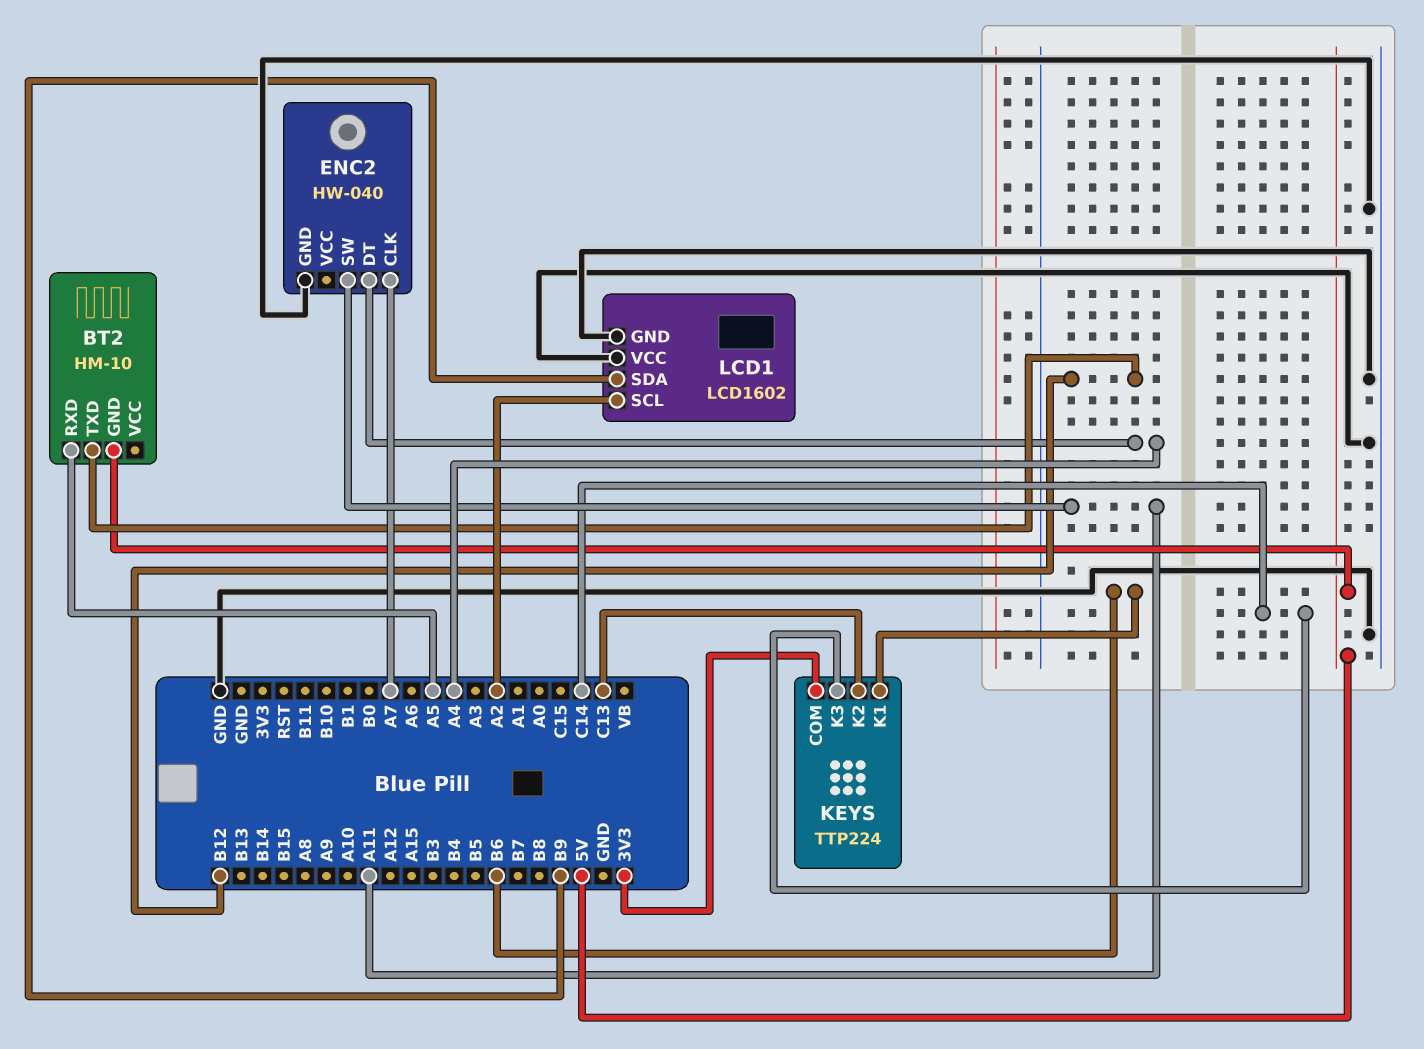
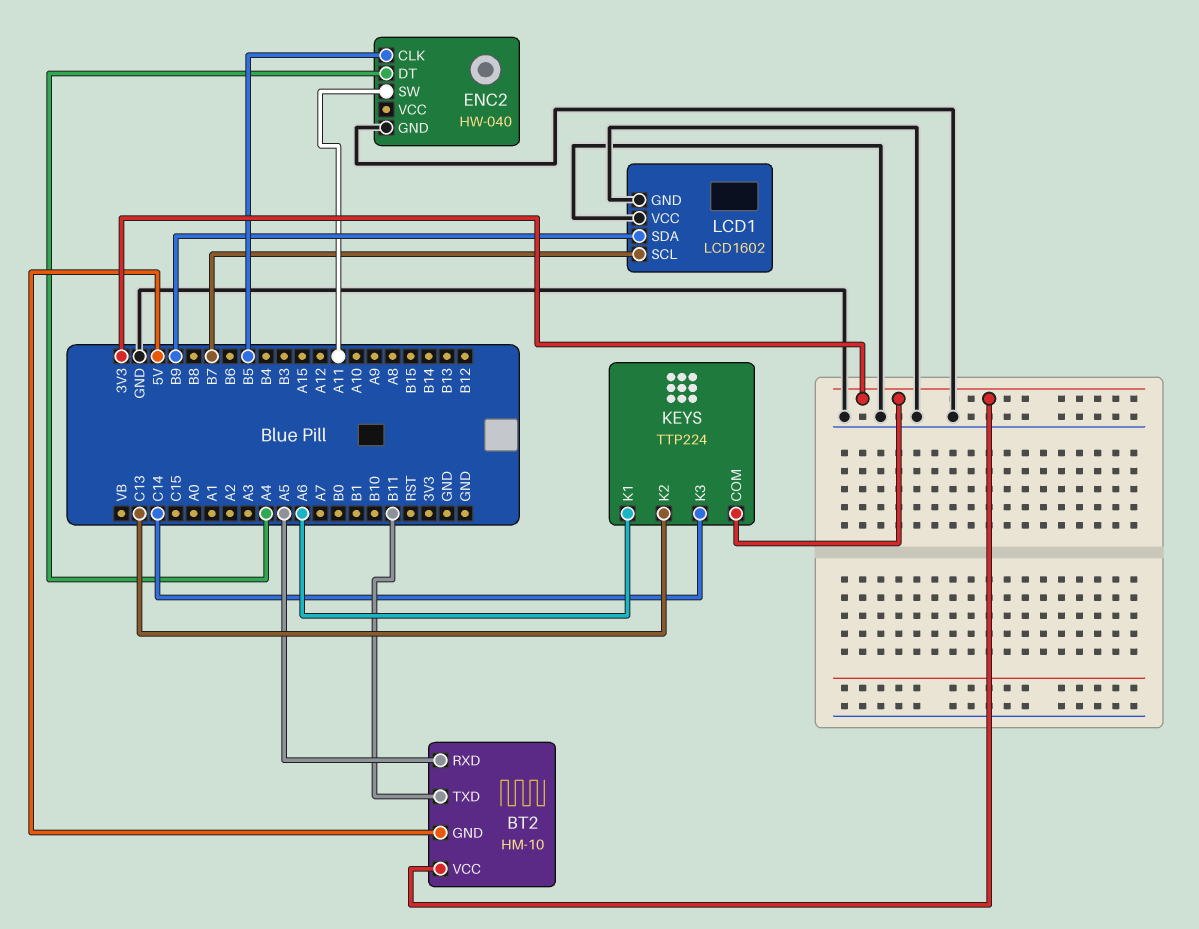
BT2 pin TXD: B12 -> B11
BT2 pin VCC: none -> 3V3
ENC2 pin CLK: A7 -> B5
KEYS pin K1: B6 -> A6
LCD1 pin SCL: A2 -> B7

